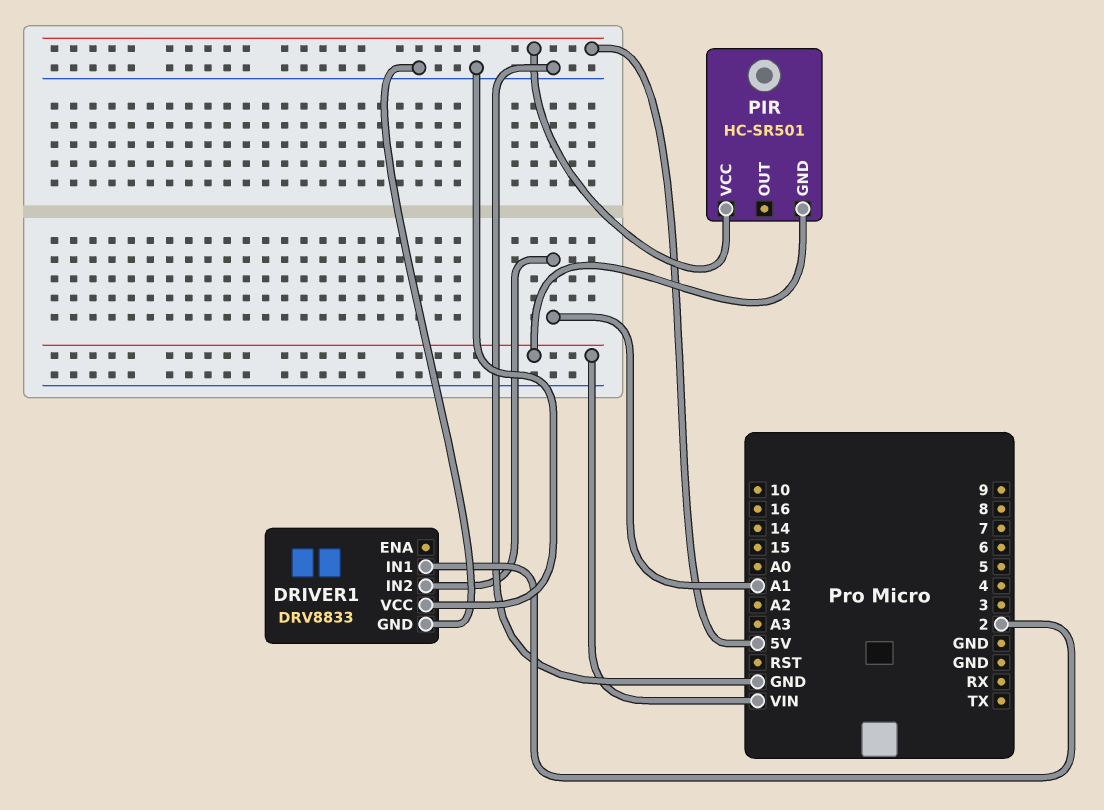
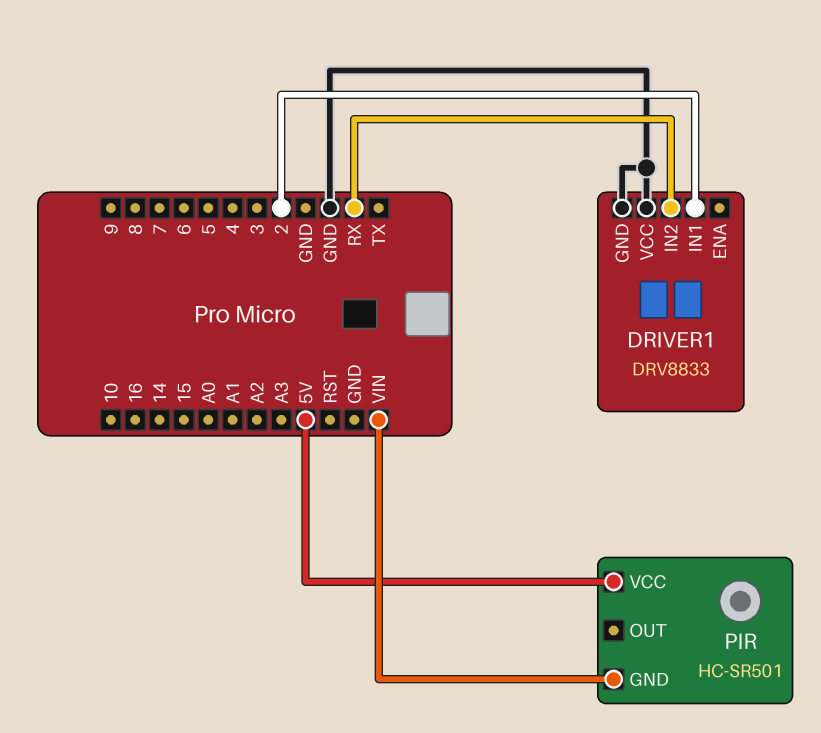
DRIVER1 pin IN2: A1 -> RX

